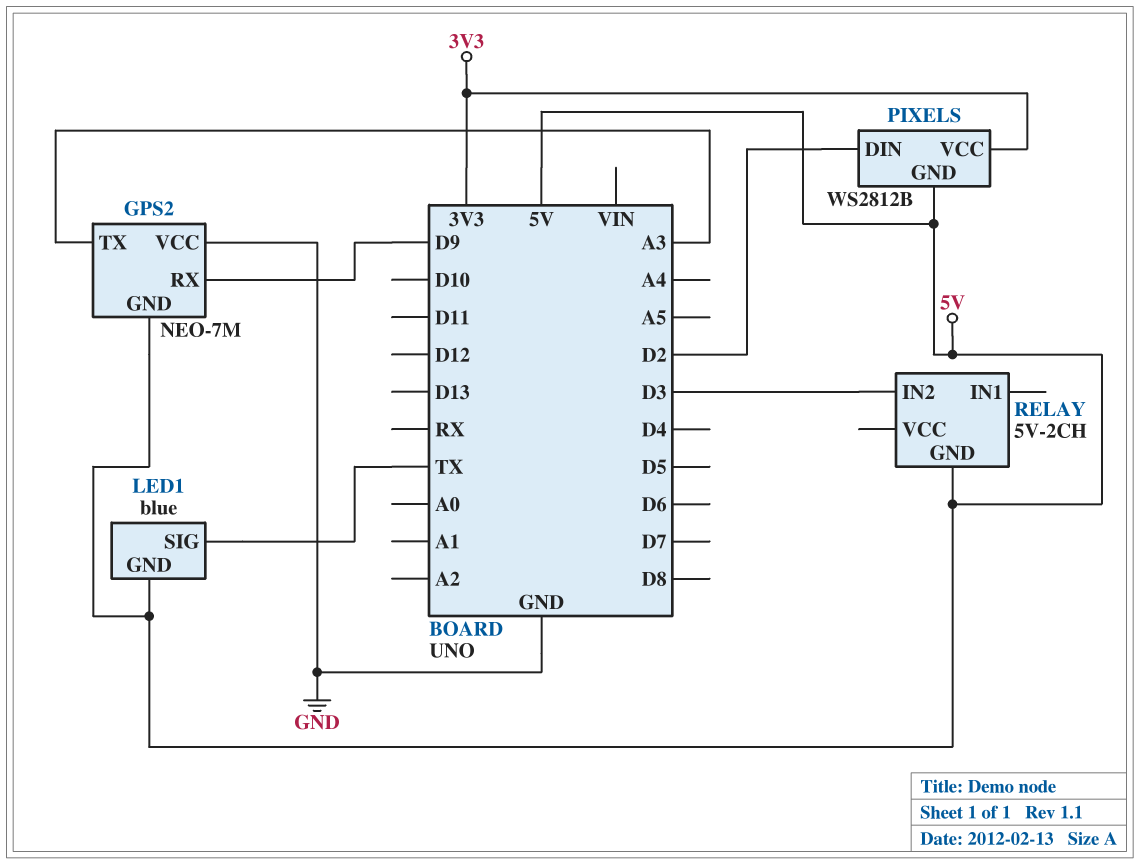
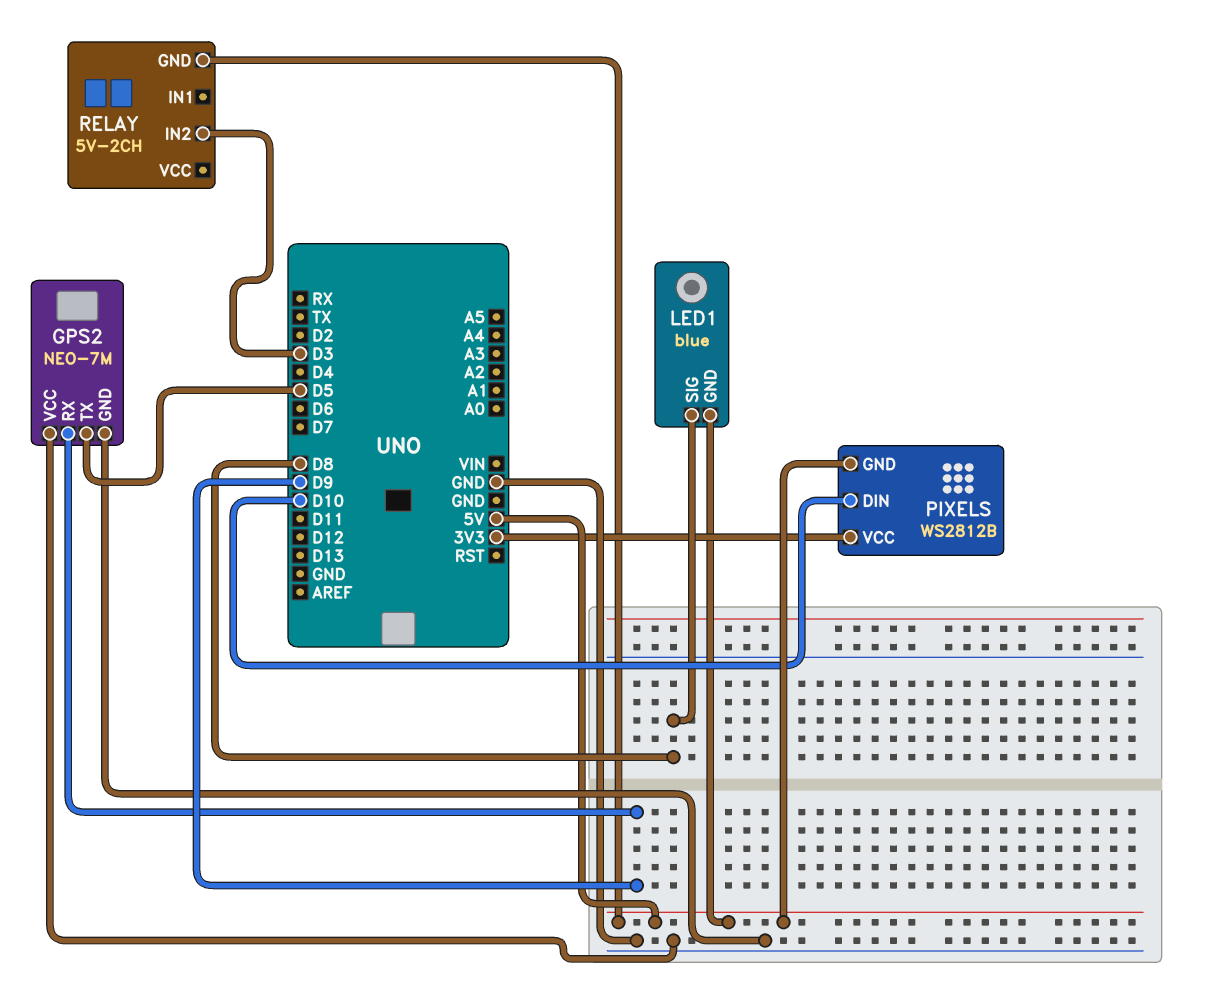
GPS2 pin GND: 5V -> GND
GPS2 pin TX: A3 -> D5
LED1 pin SIG: TX -> D8
PIXELS pin DIN: D2 -> D10

